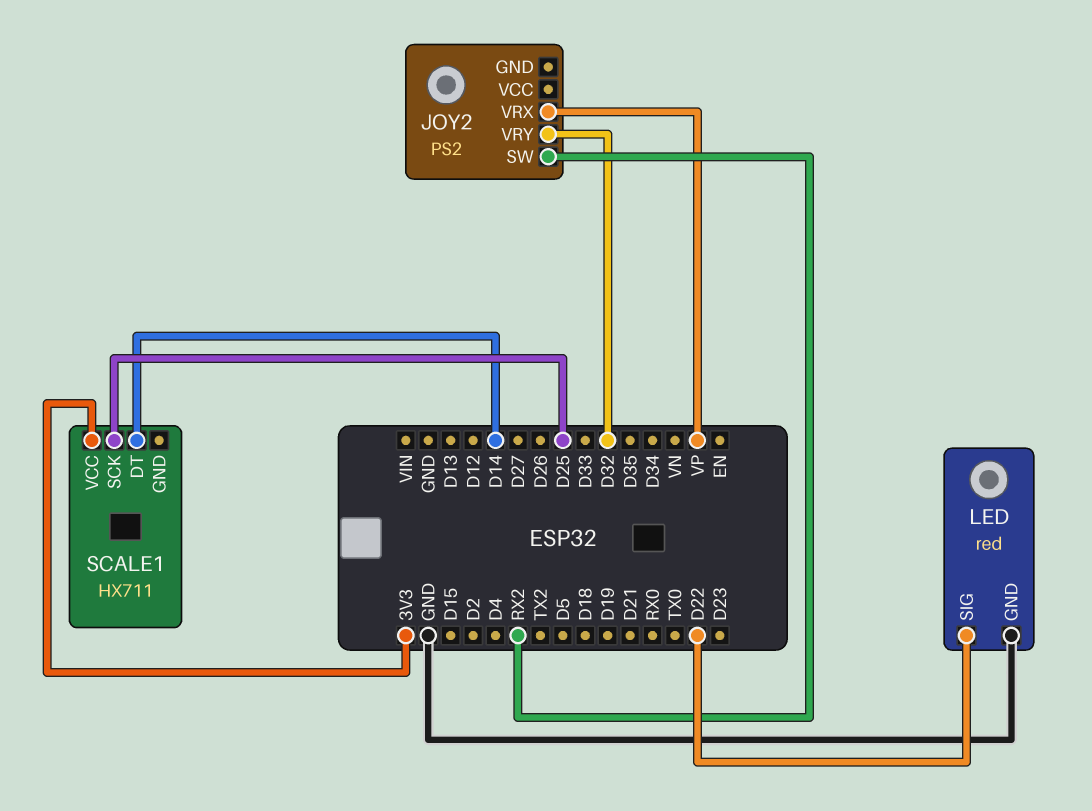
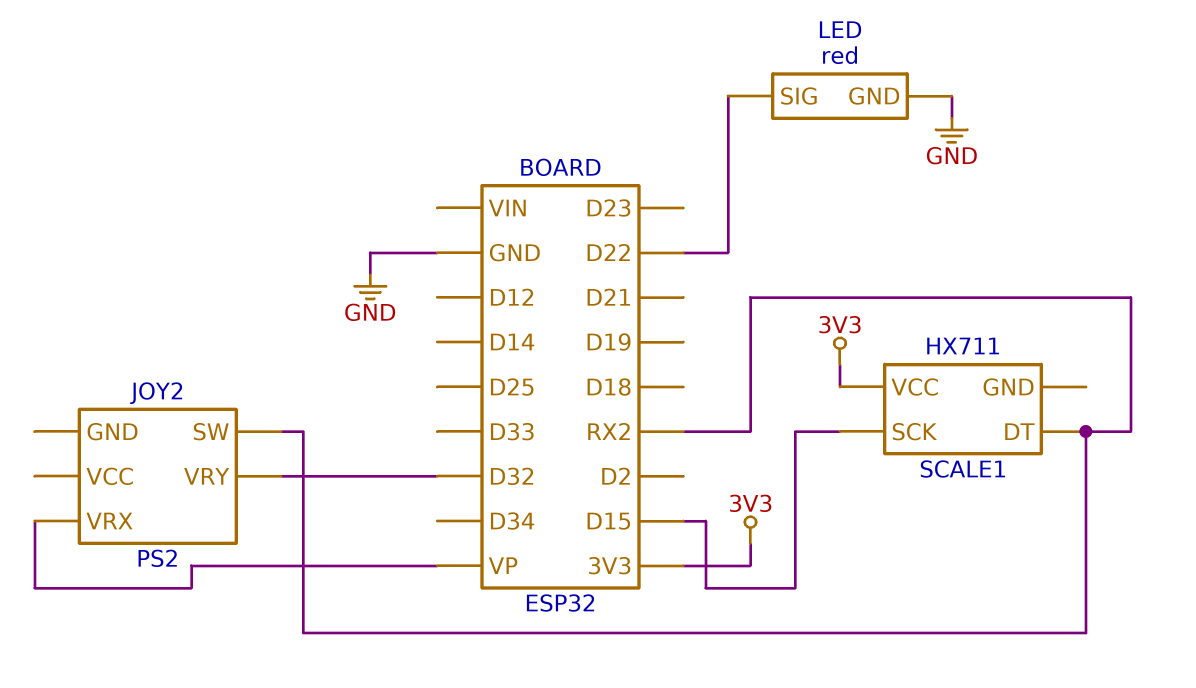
SCALE1 pin DT: D14 -> RX2
SCALE1 pin SCK: D25 -> D15

